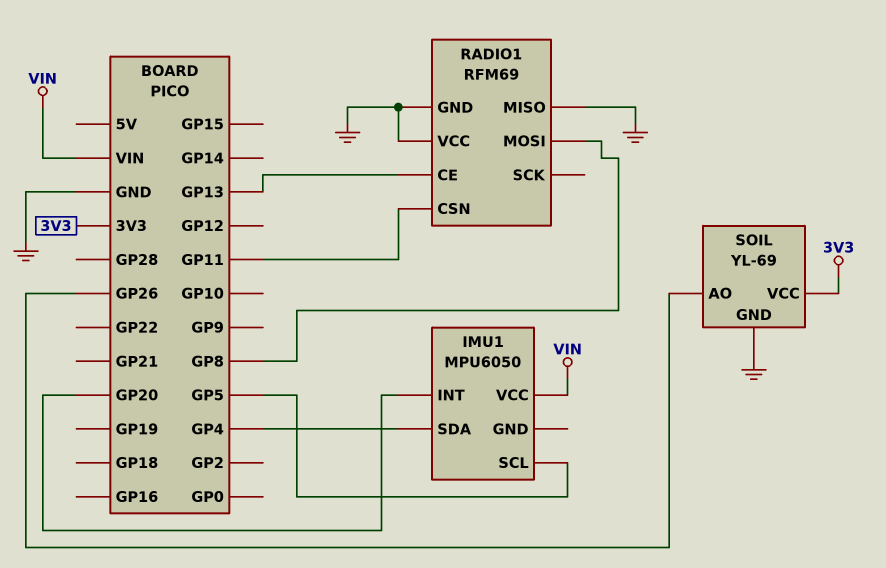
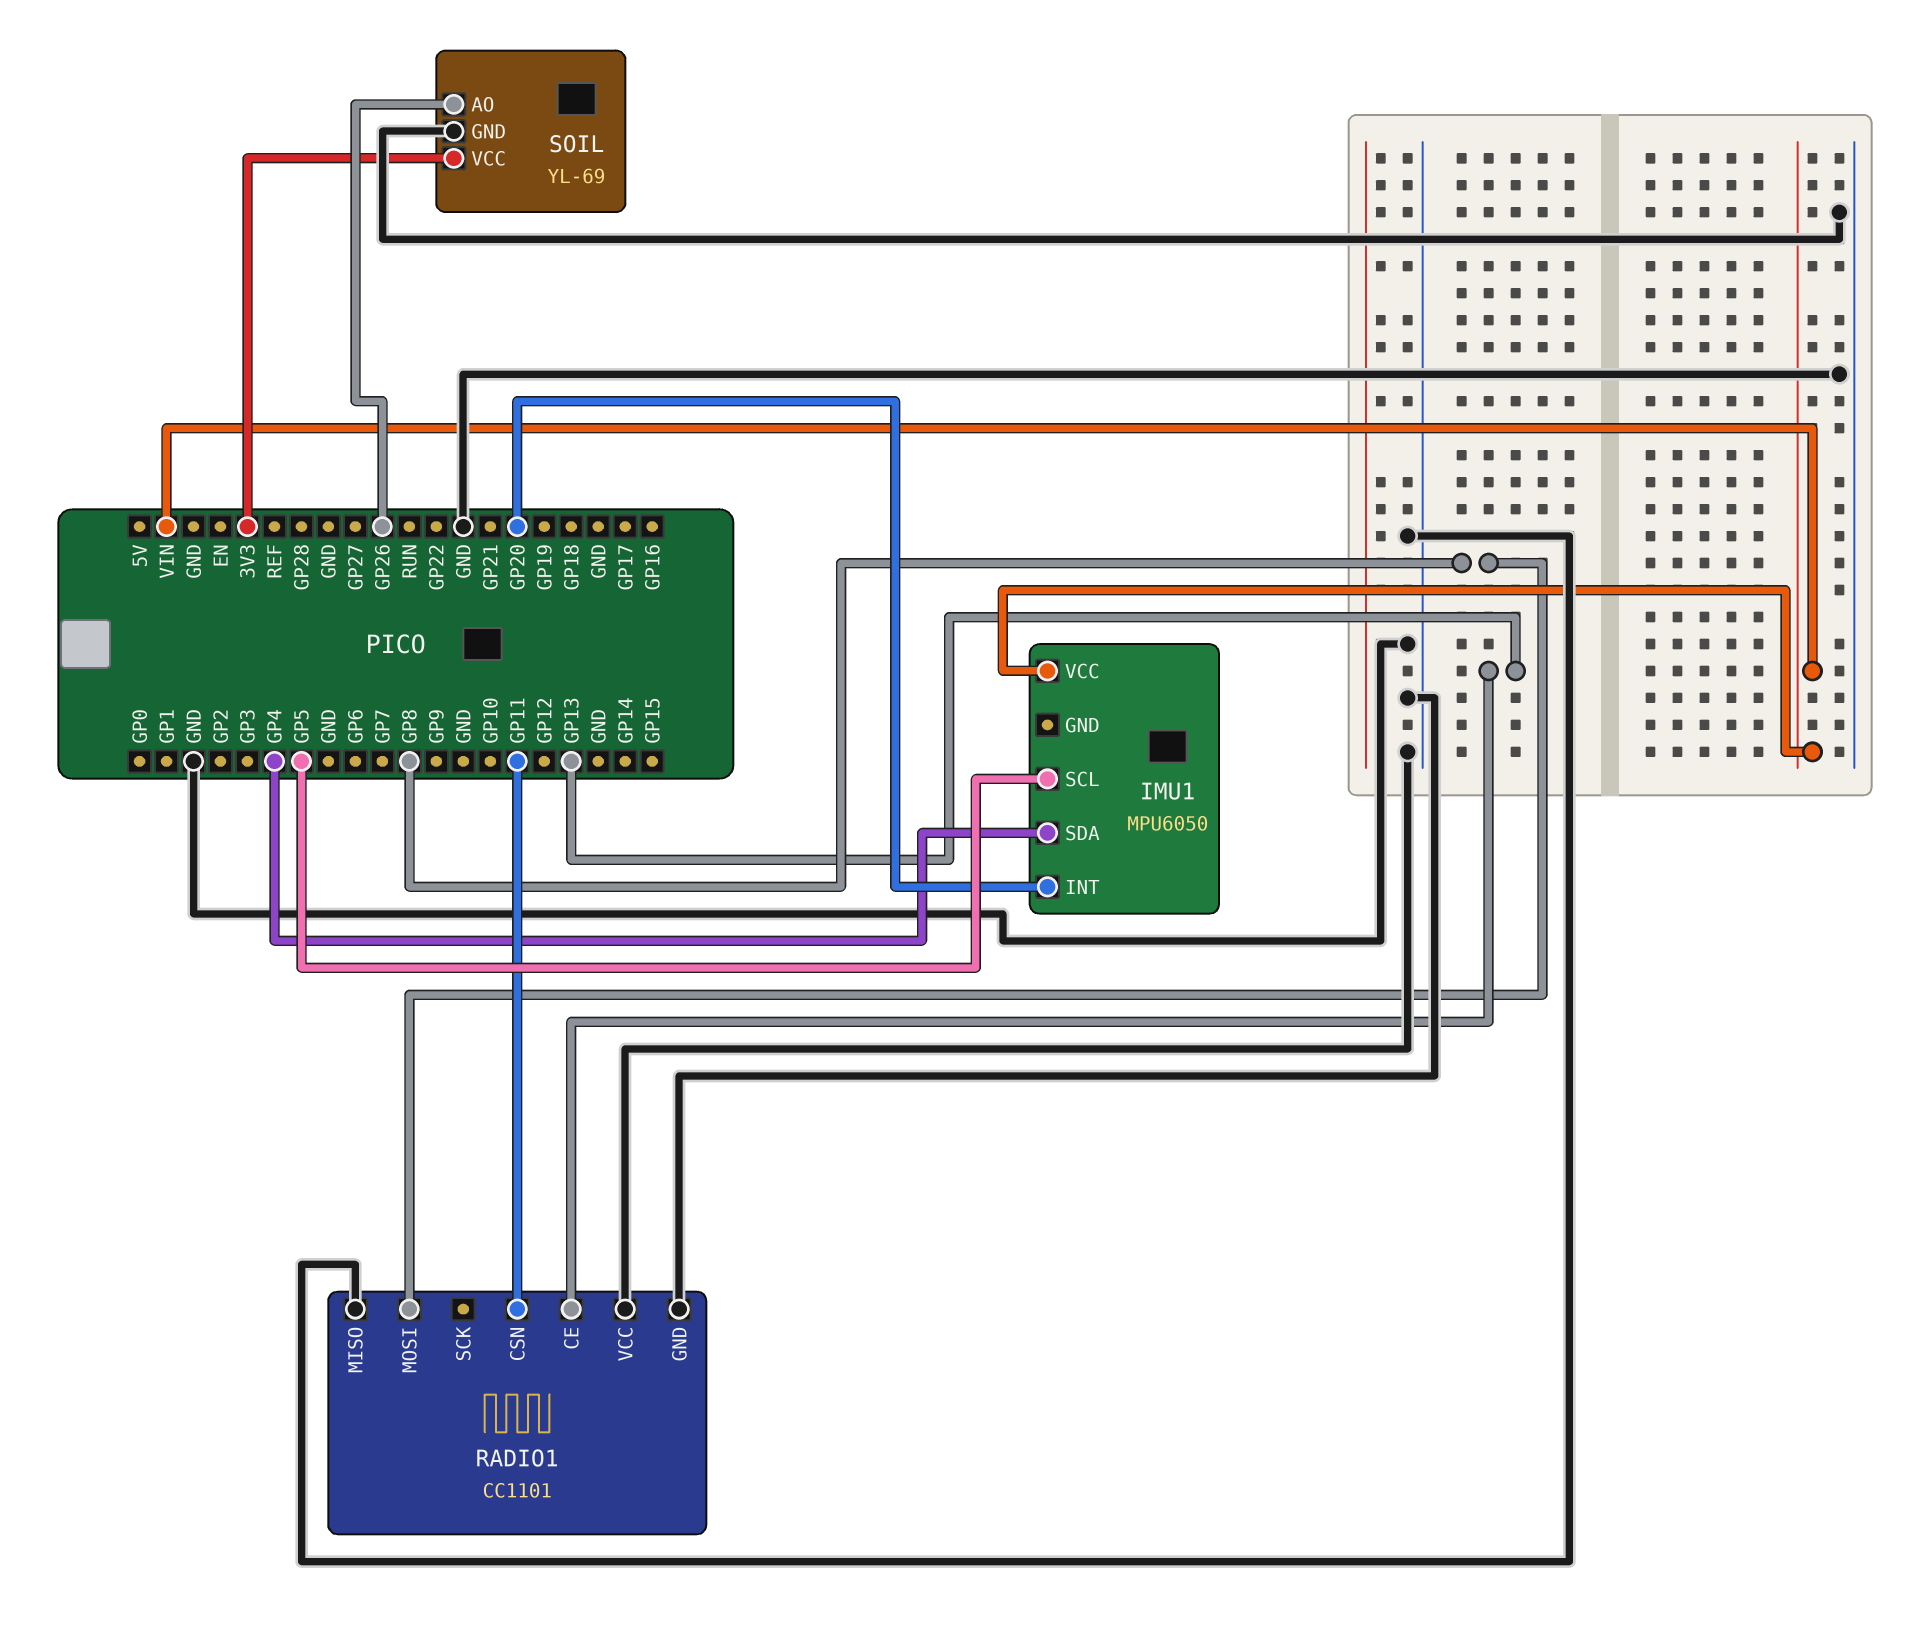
RADIO1: RFM69 -> CC1101

